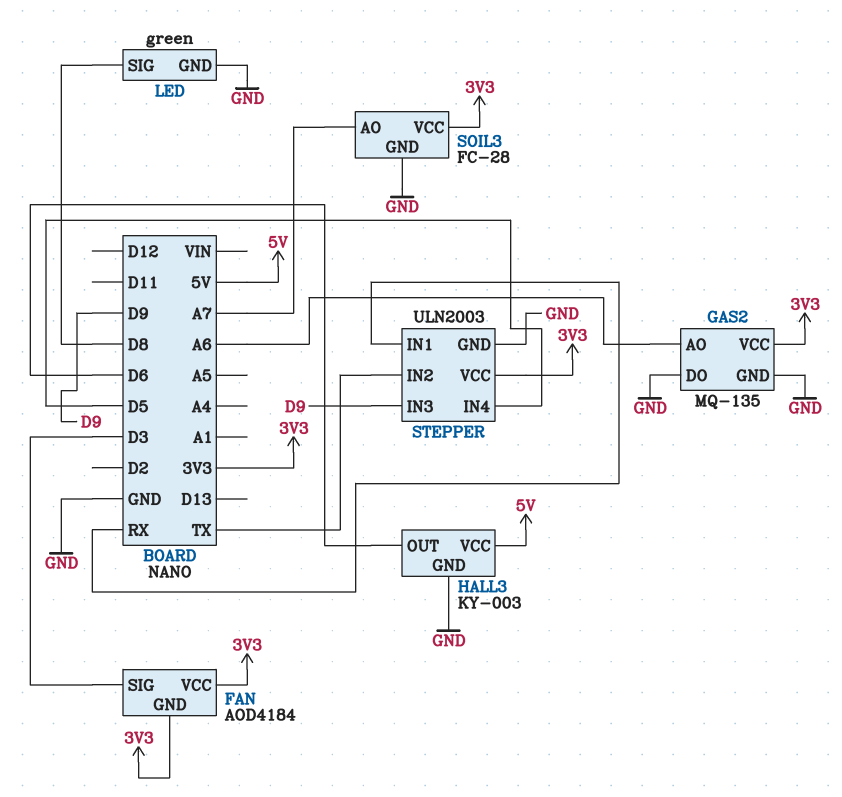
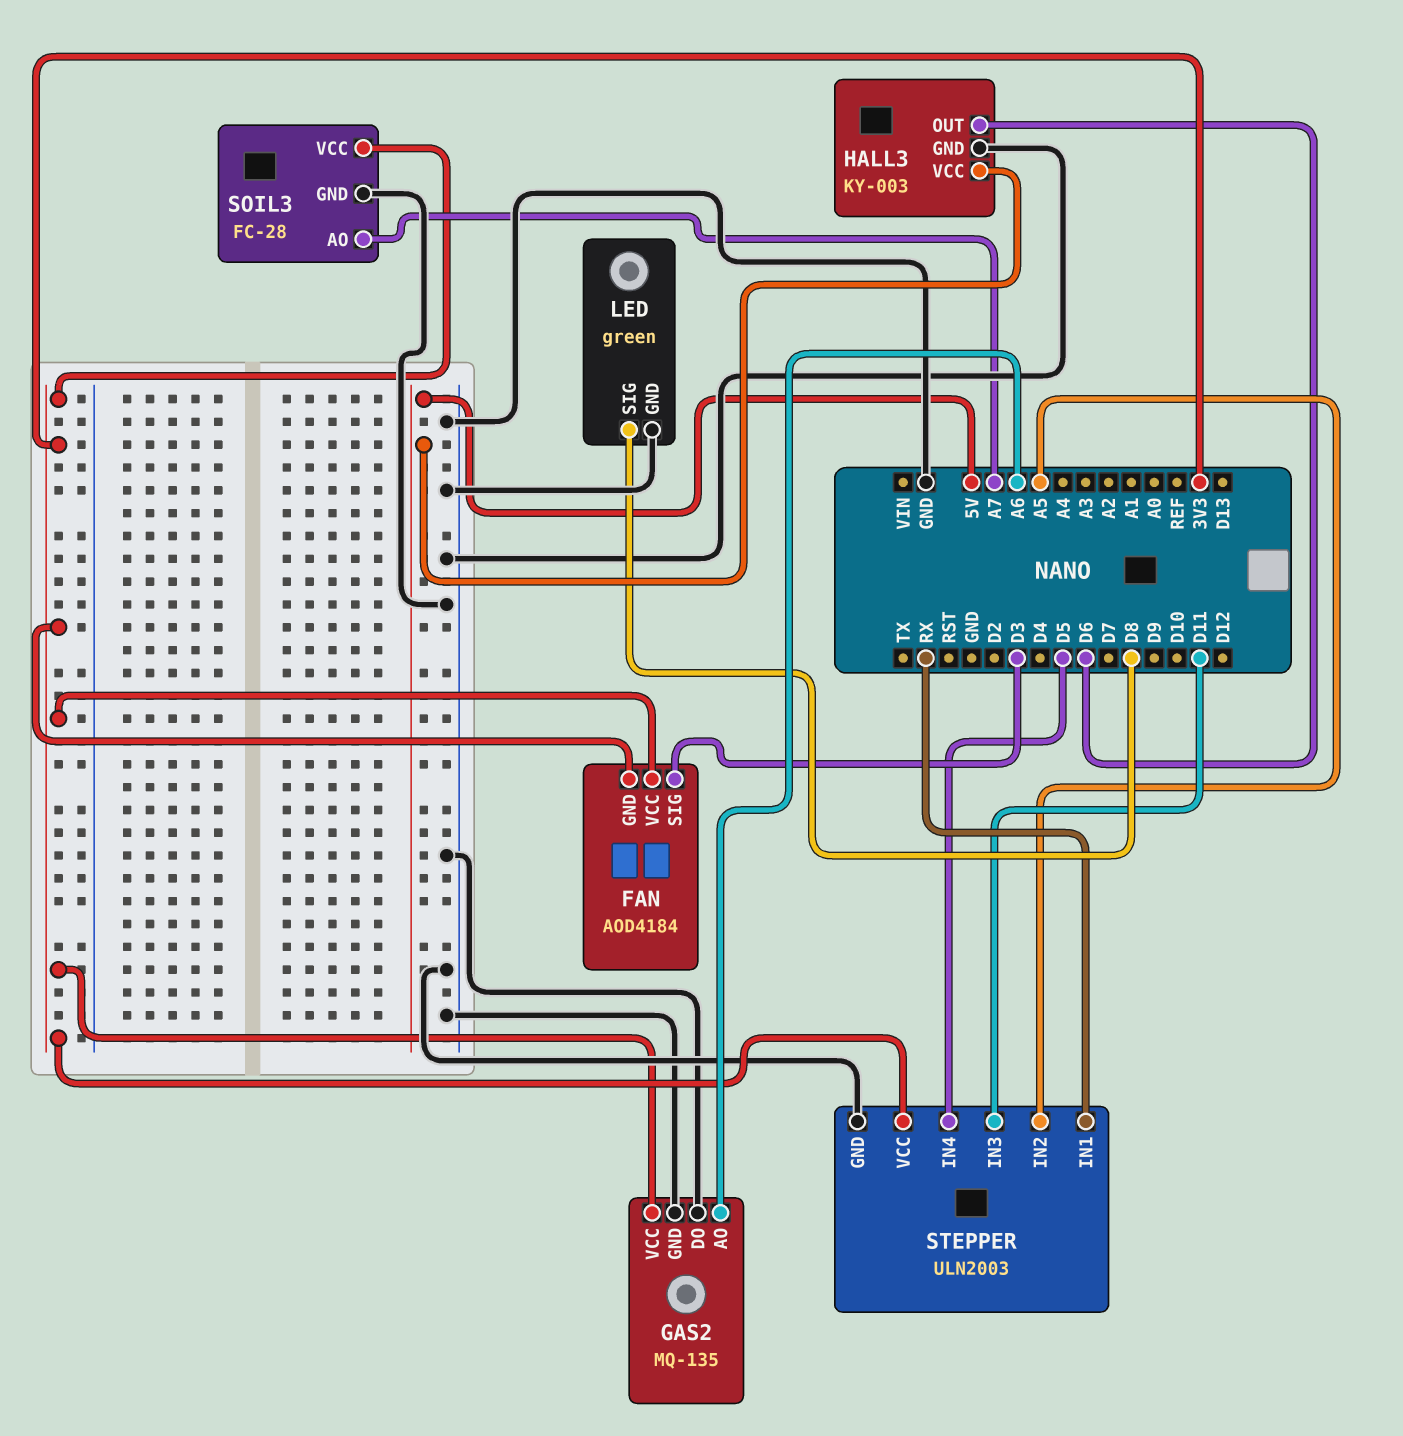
STEPPER pin IN2: TX -> A5
STEPPER pin IN3: D9 -> D11

